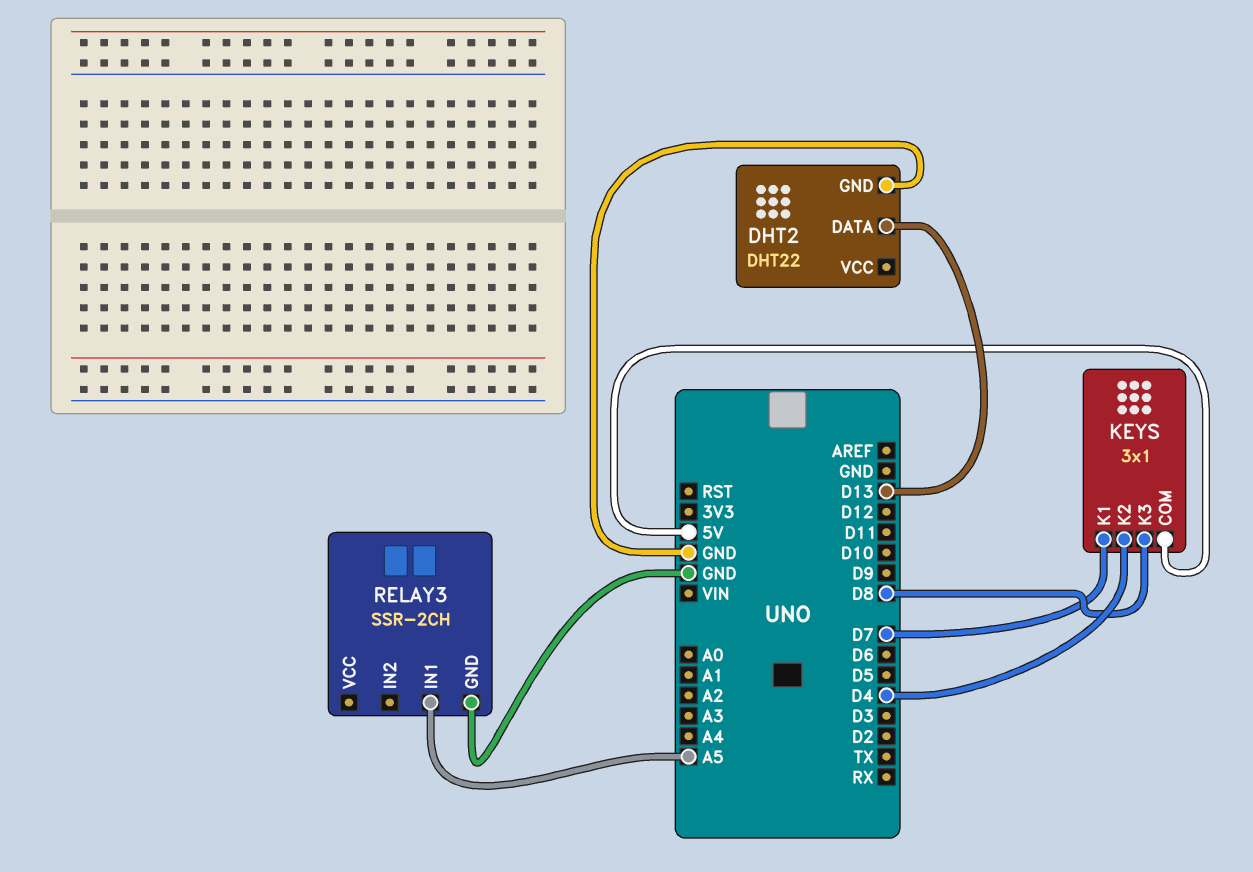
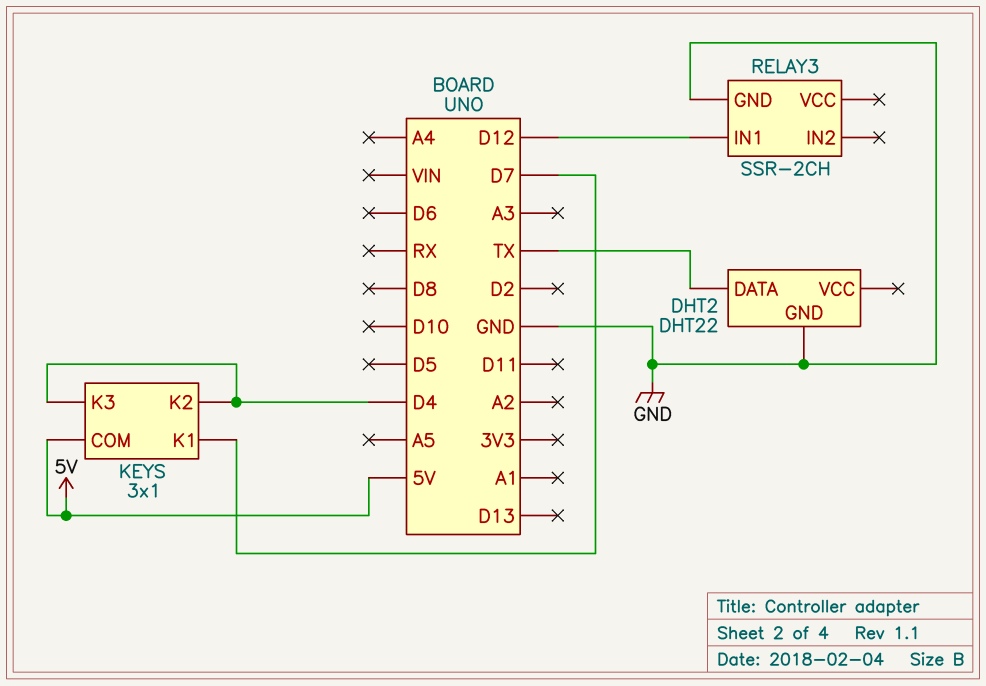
DHT2 pin DATA: D13 -> TX
KEYS pin K3: D8 -> D4
RELAY3 pin IN1: A5 -> D12

